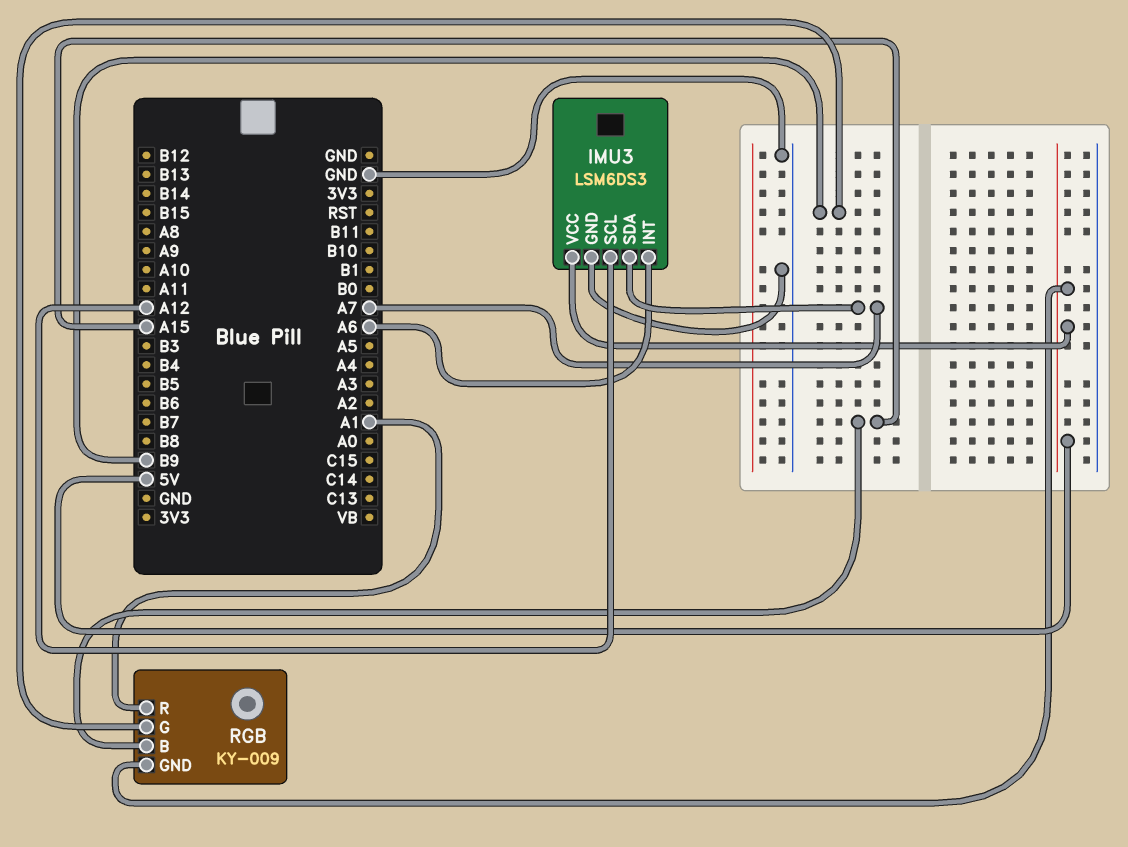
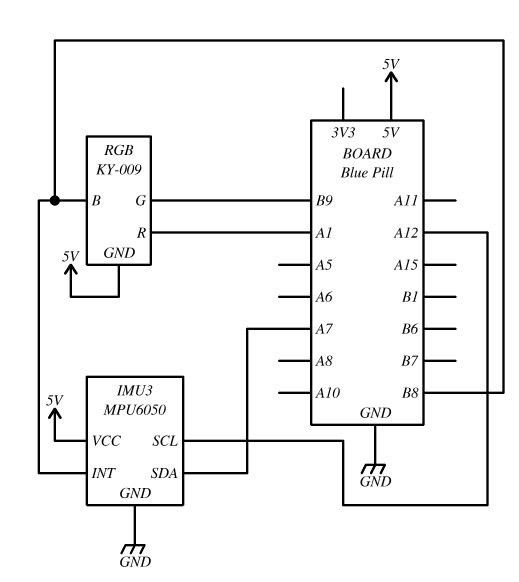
IMU3: LSM6DS3 -> MPU6050
IMU3 pin INT: A6 -> B8
RGB pin B: A15 -> B8

